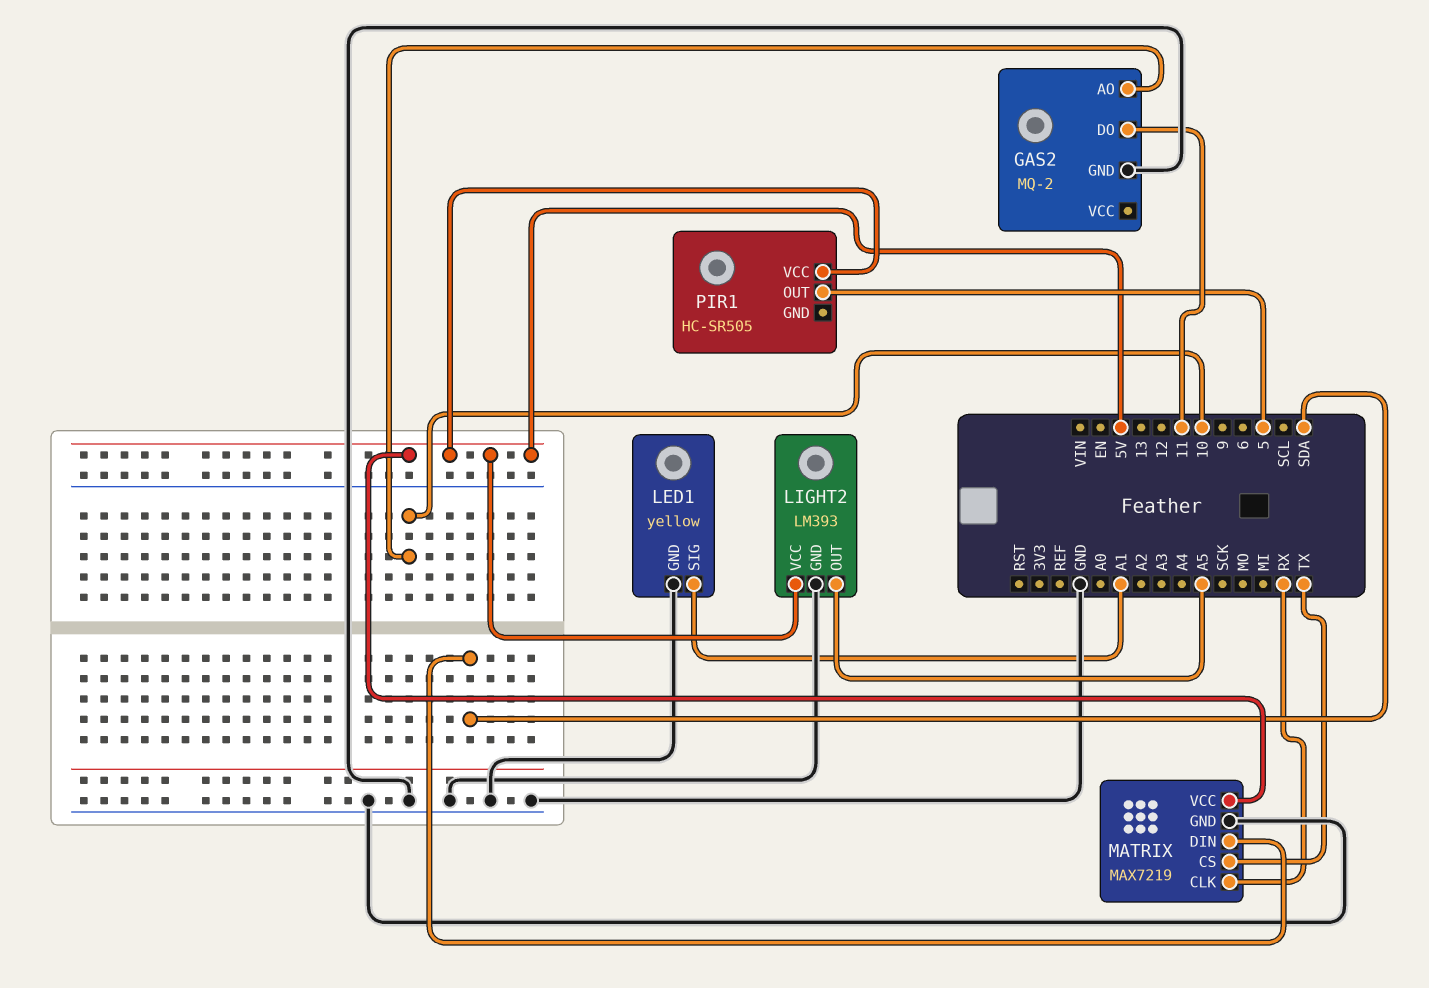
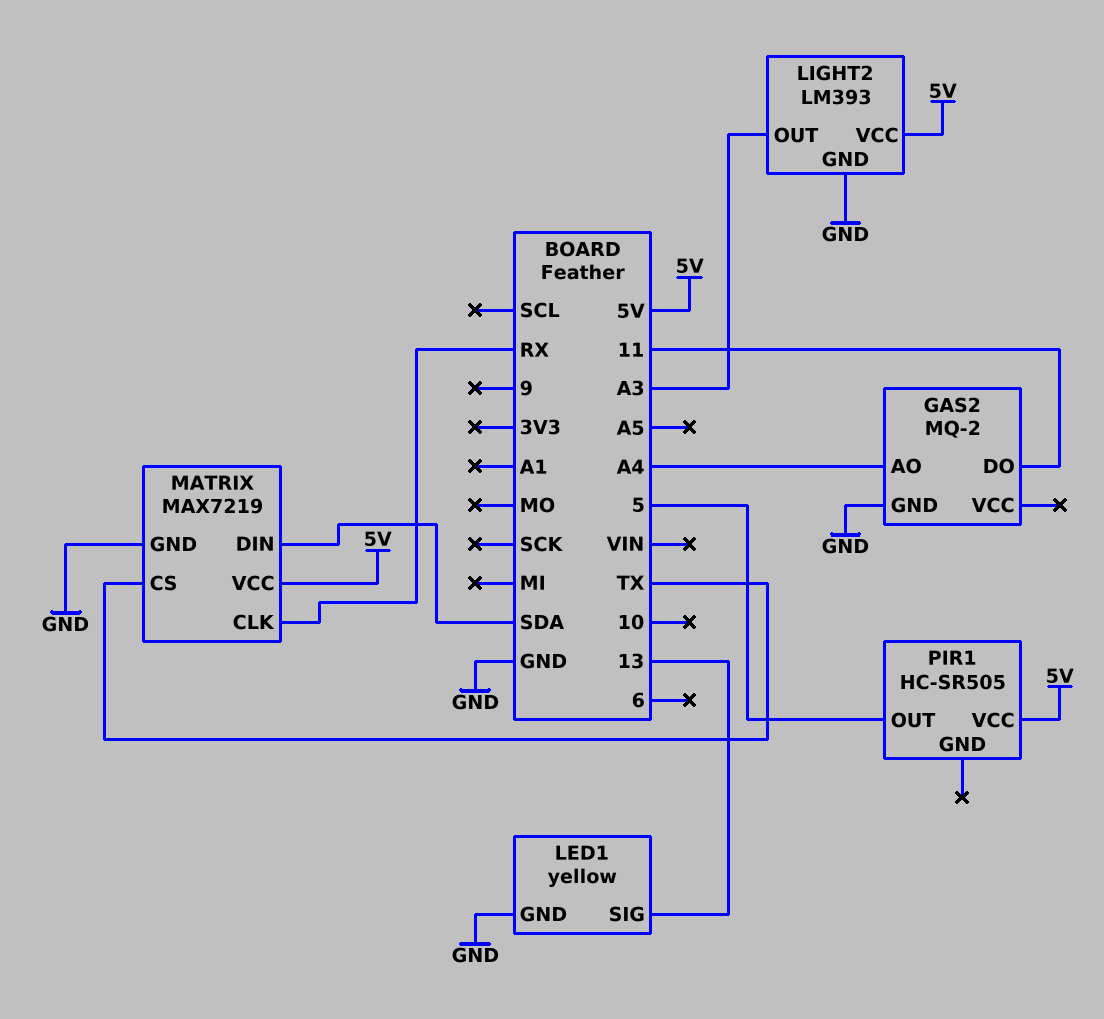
GAS2 pin AO: 10 -> A4
LED1 pin SIG: A1 -> 13
LIGHT2 pin OUT: A5 -> A3

